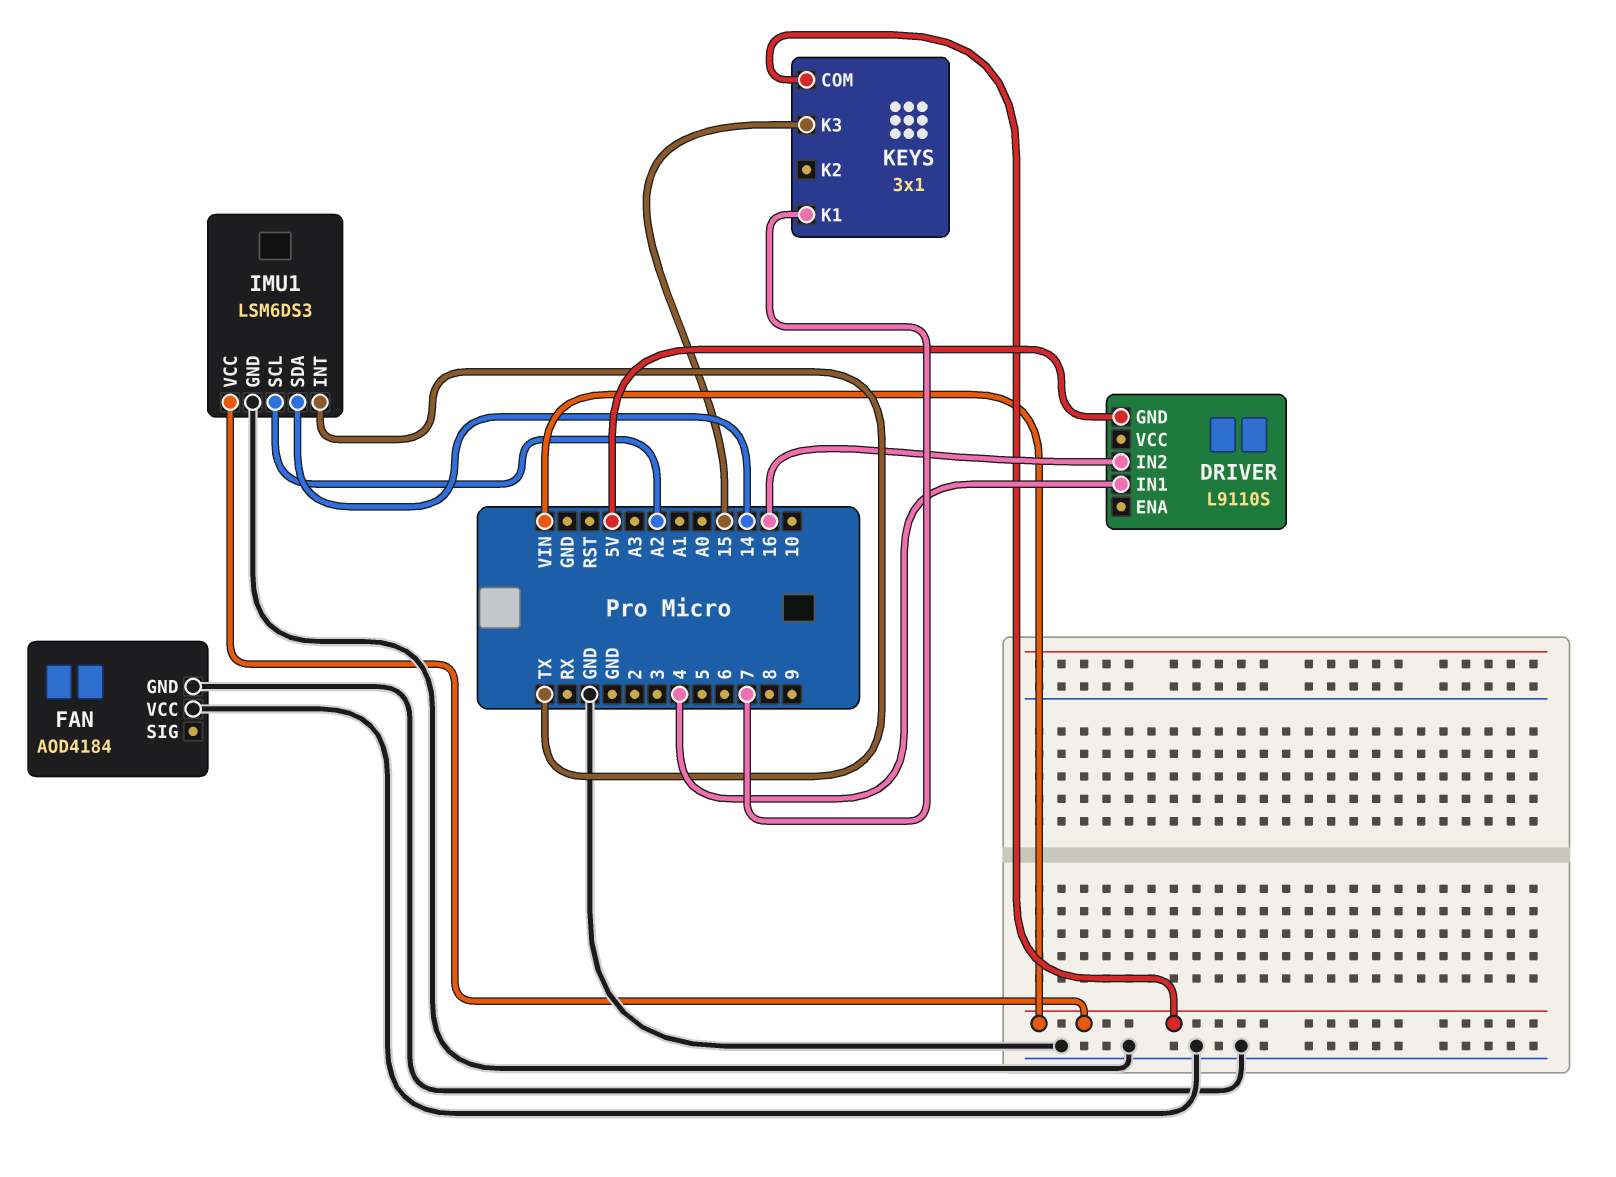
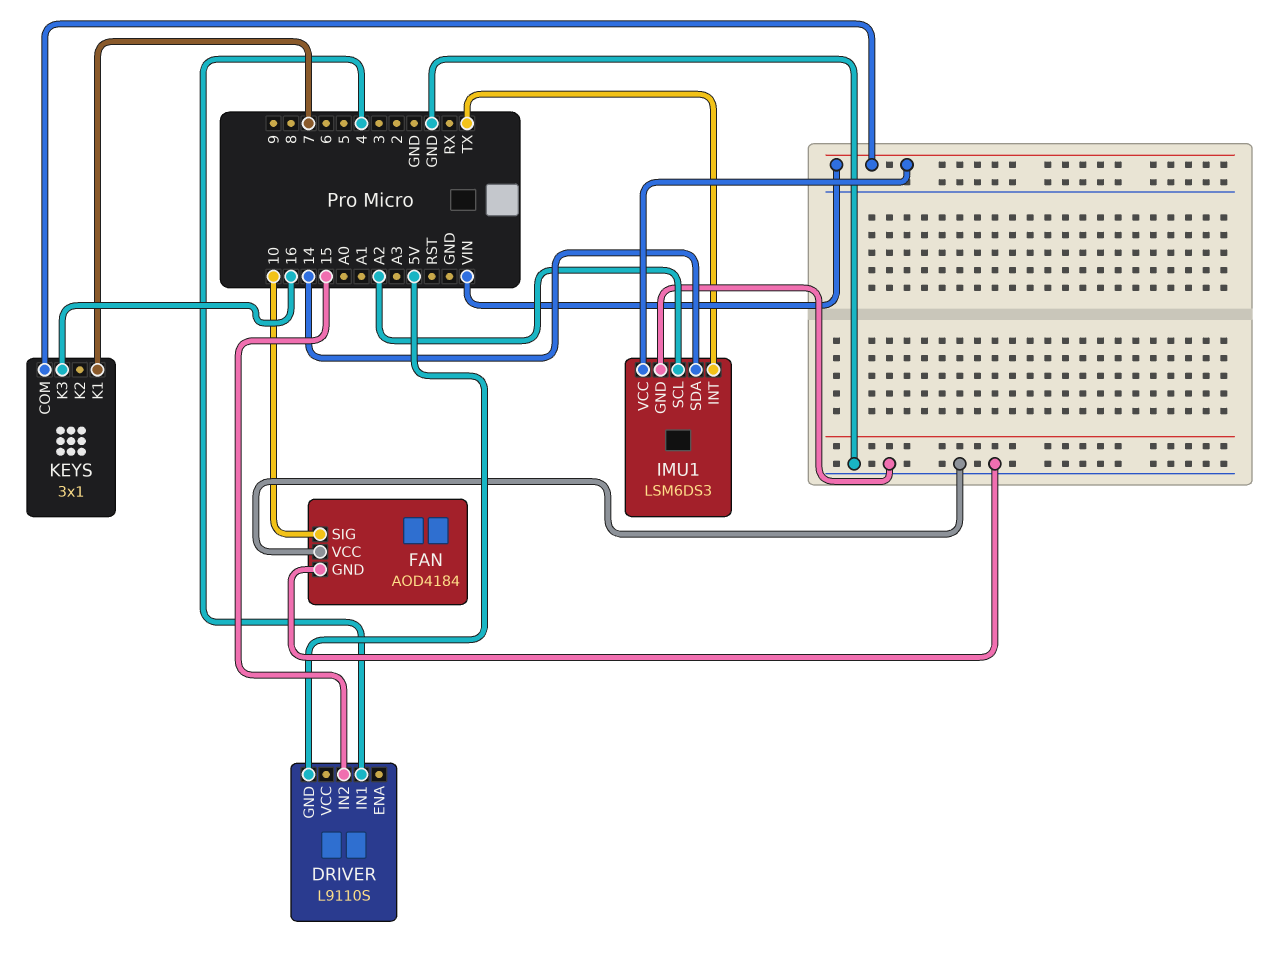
DRIVER pin IN2: 16 -> 15
FAN pin SIG: none -> 10
KEYS pin K3: 15 -> 16

